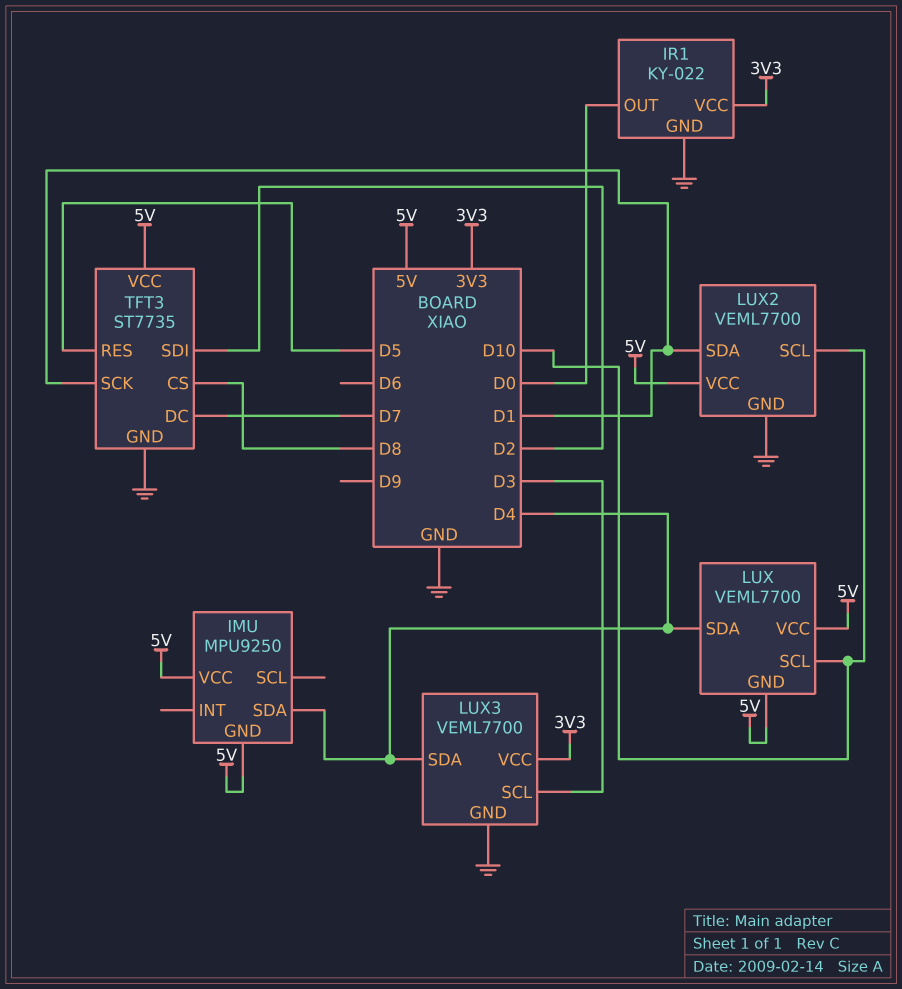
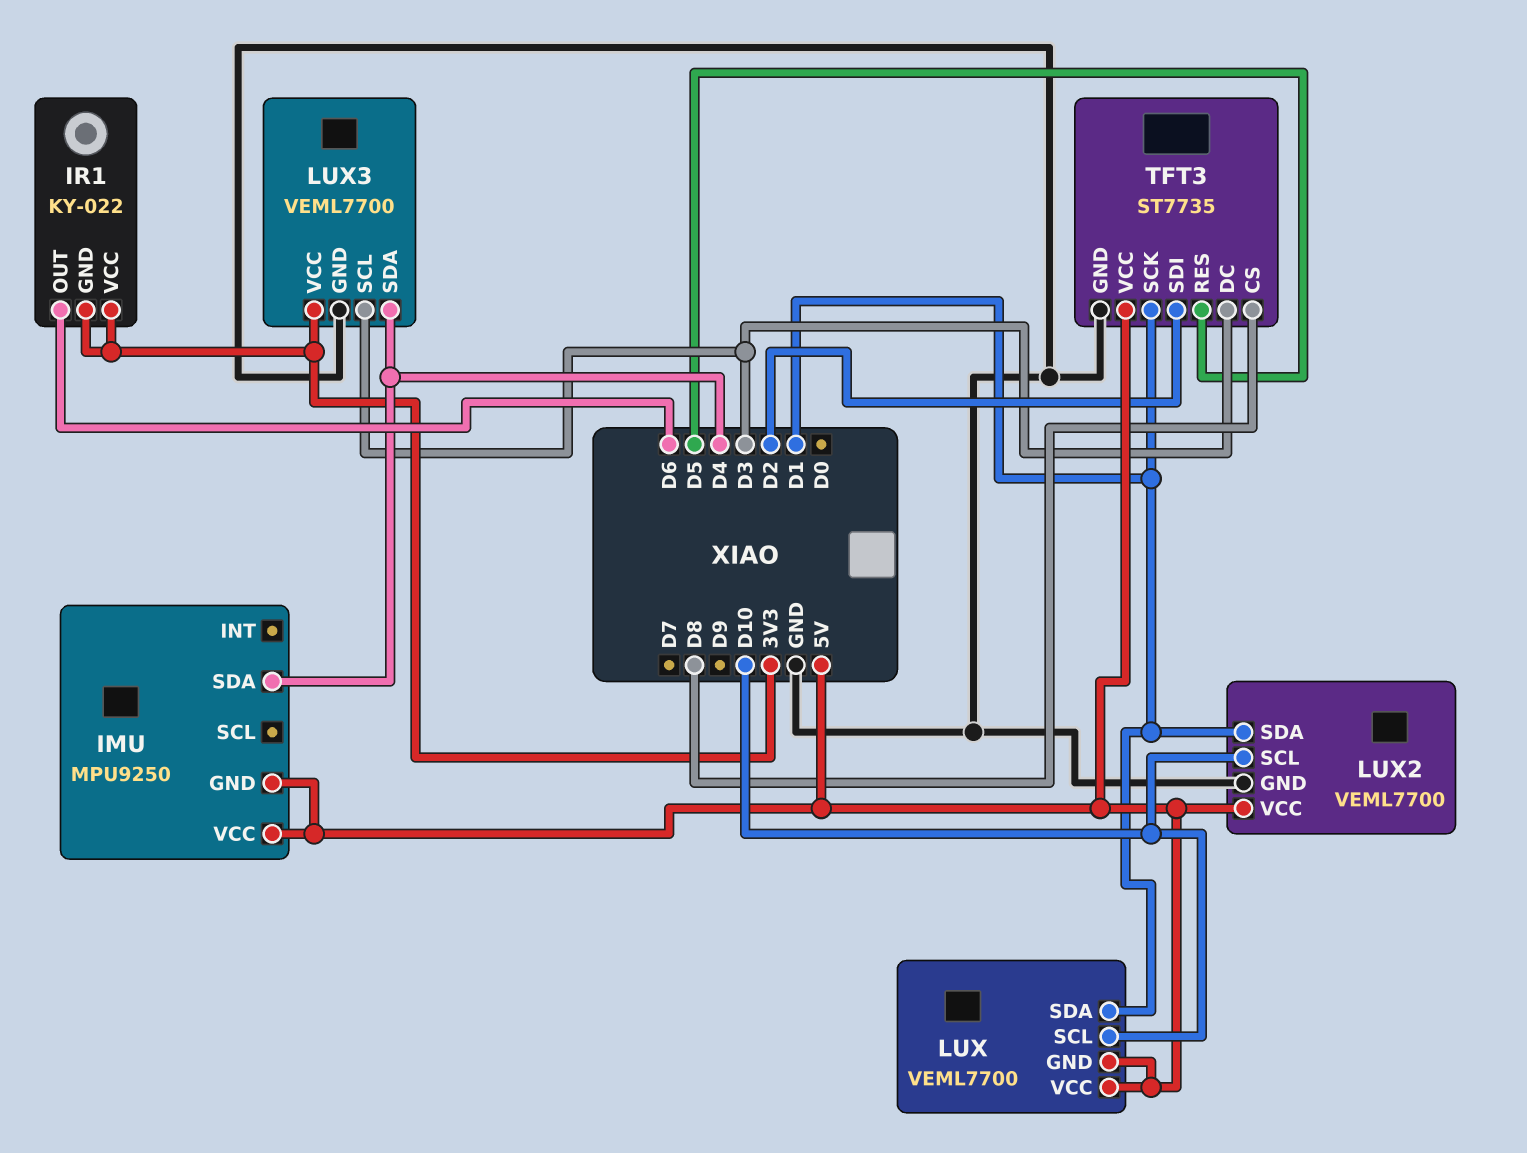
IR1 pin GND: GND -> 3V3
IR1 pin OUT: D0 -> D6
LUX pin SDA: D4 -> D1
TFT3 pin DC: D7 -> D3

